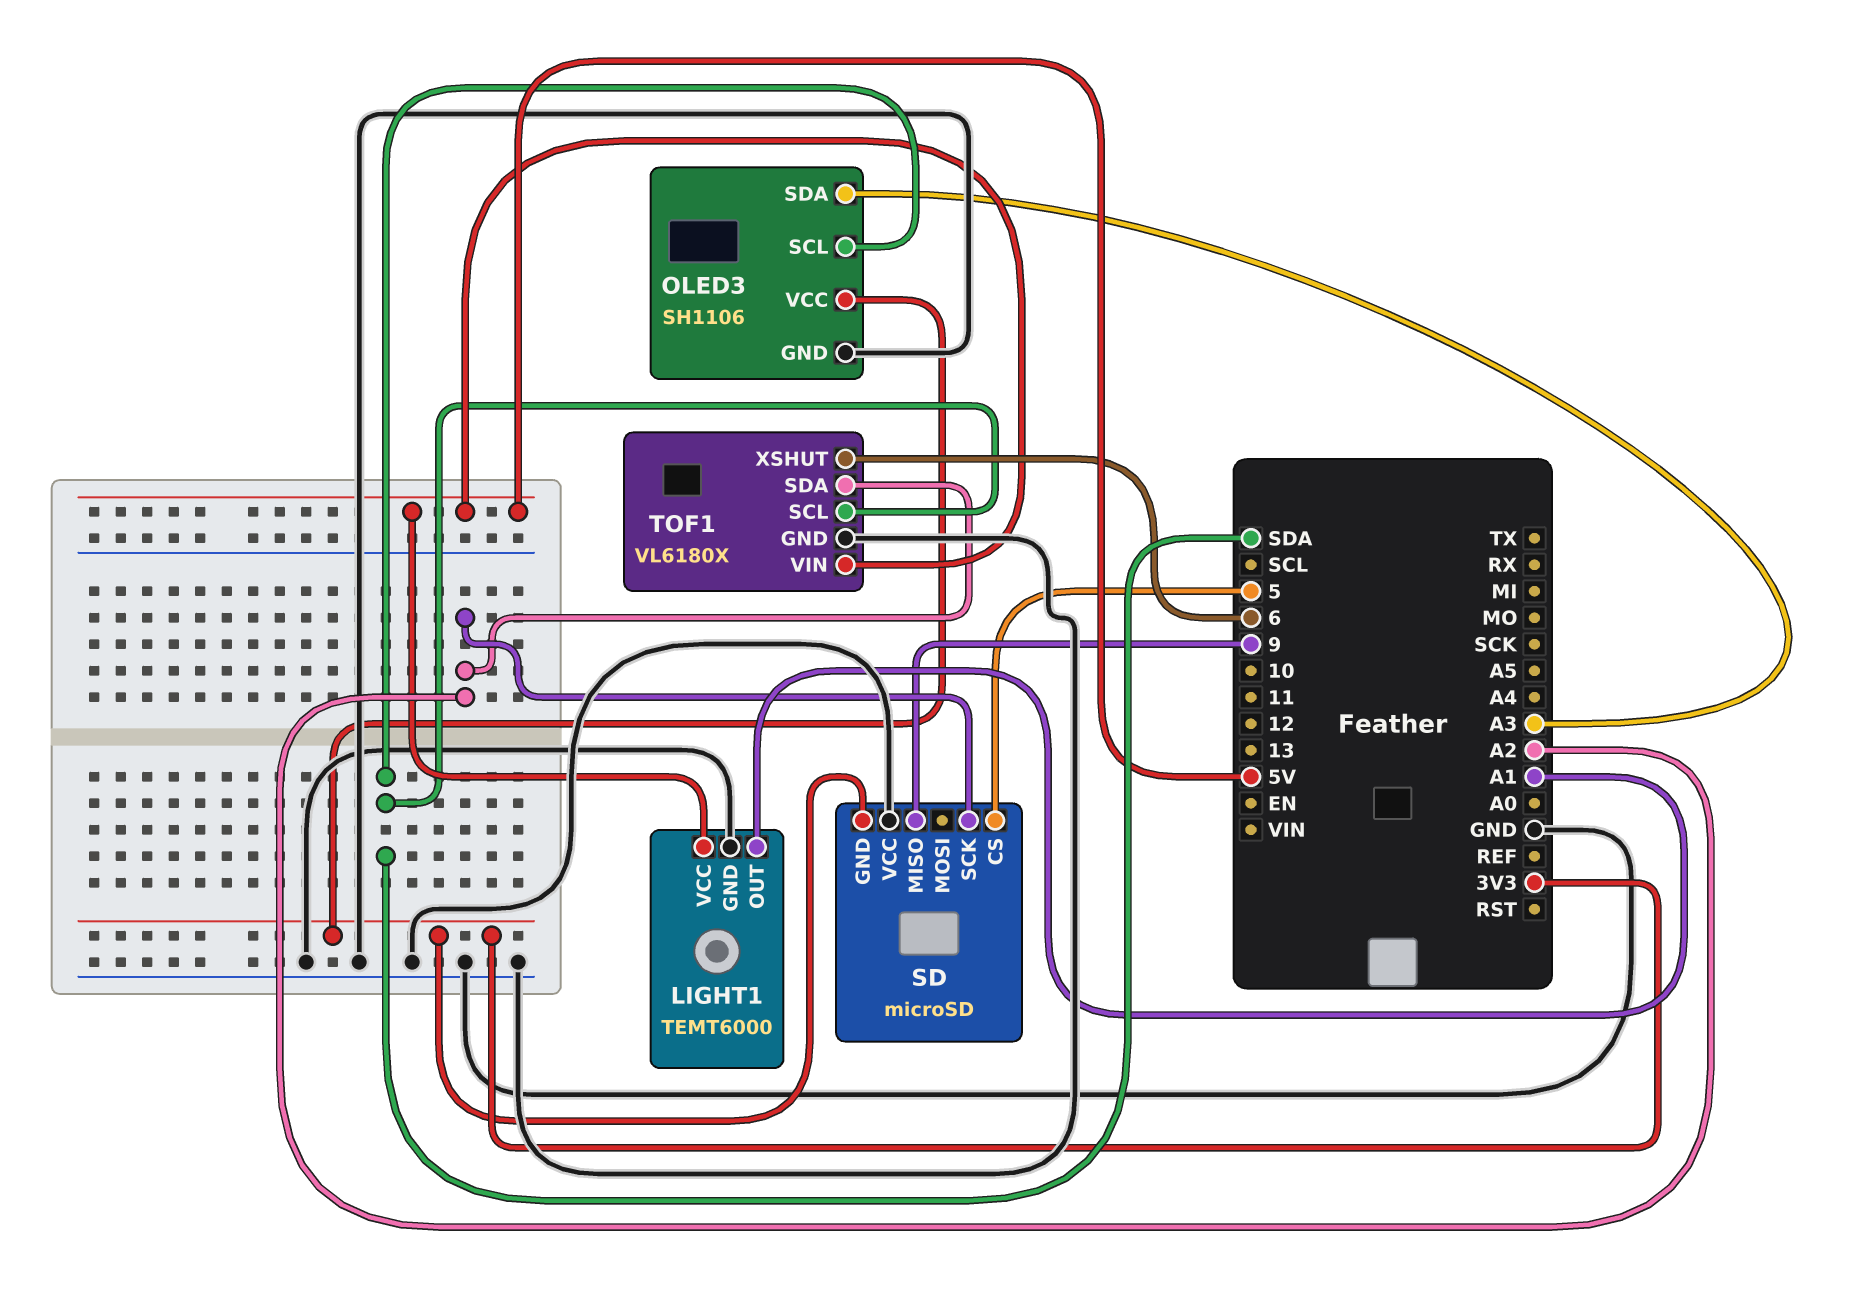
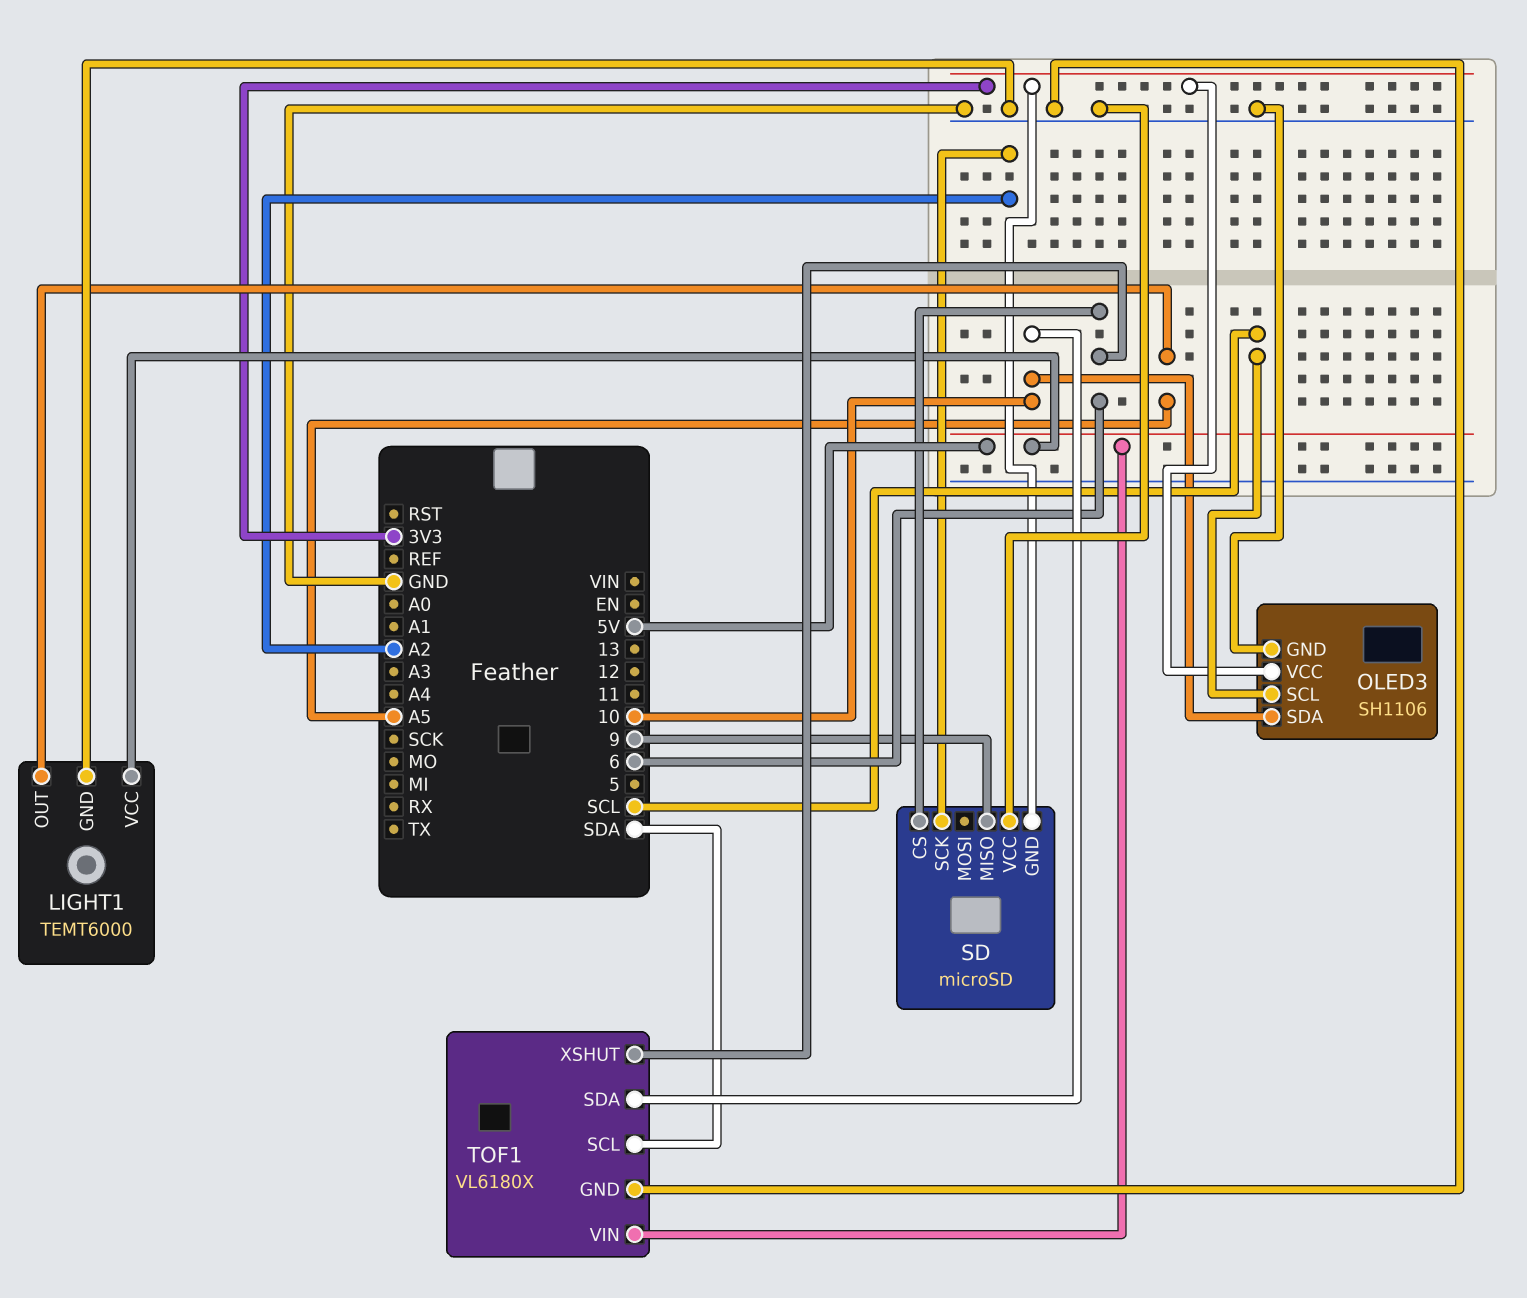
LIGHT1 pin OUT: A1 -> A5
OLED3 pin SCL: SDA -> SCL
OLED3 pin SDA: A3 -> 10
SD pin CS: 5 -> 6
TOF1 pin SDA: A2 -> 10

